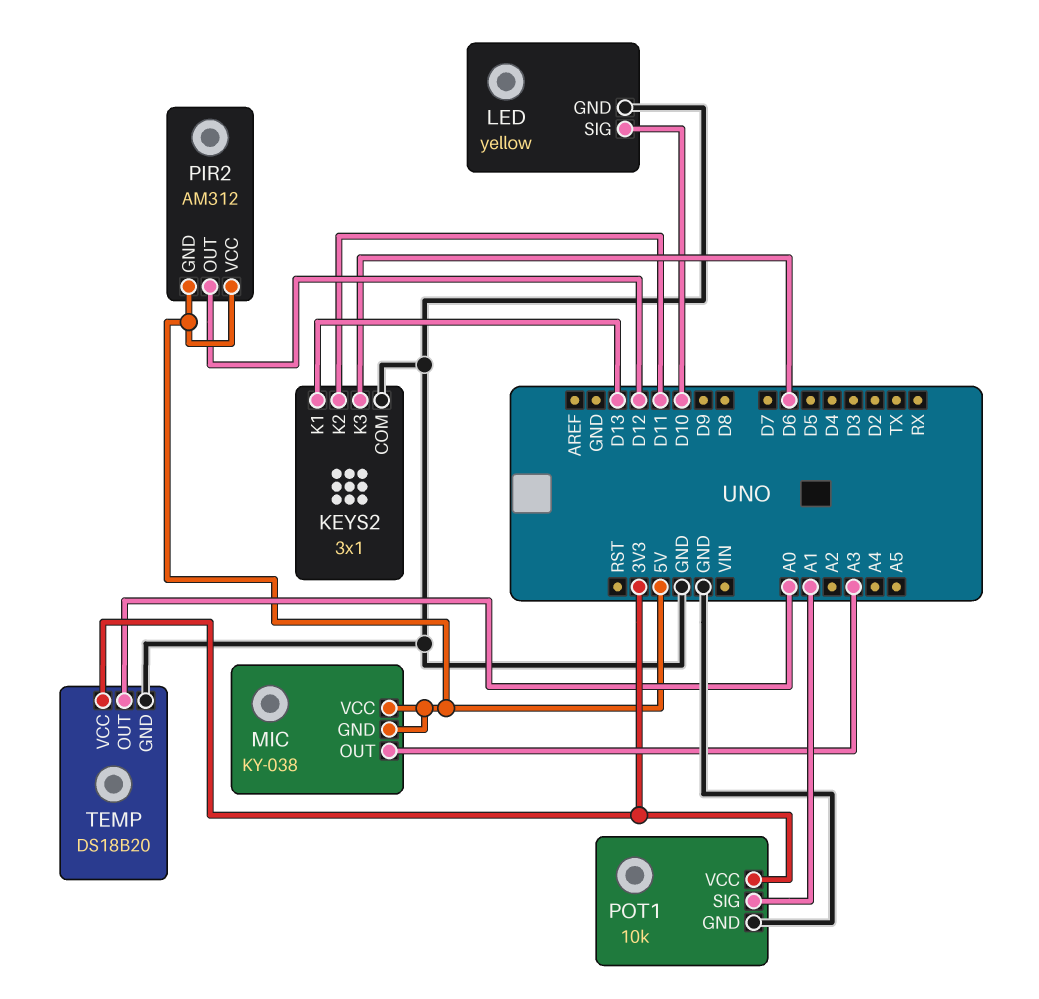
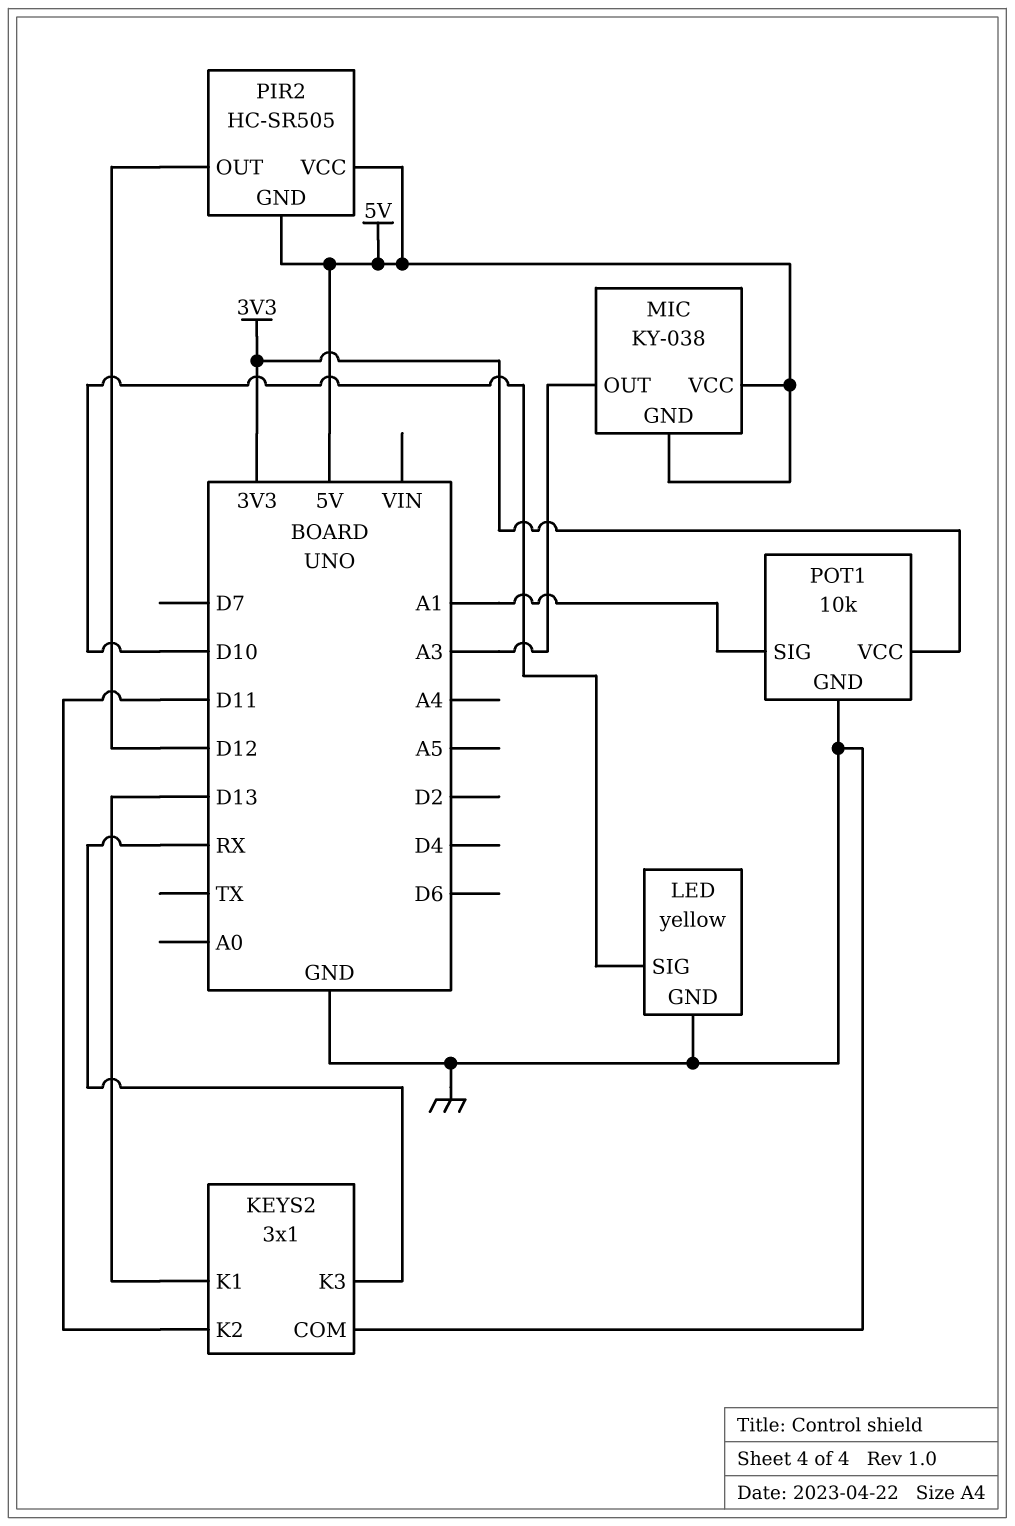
KEYS2 pin K3: D6 -> RX
PIR2: AM312 -> HC-SR505
TEMP: DS18B20 -> none
TEMP pin GND: GND -> none
TEMP pin OUT: A0 -> none
TEMP pin VCC: 3V3 -> none

